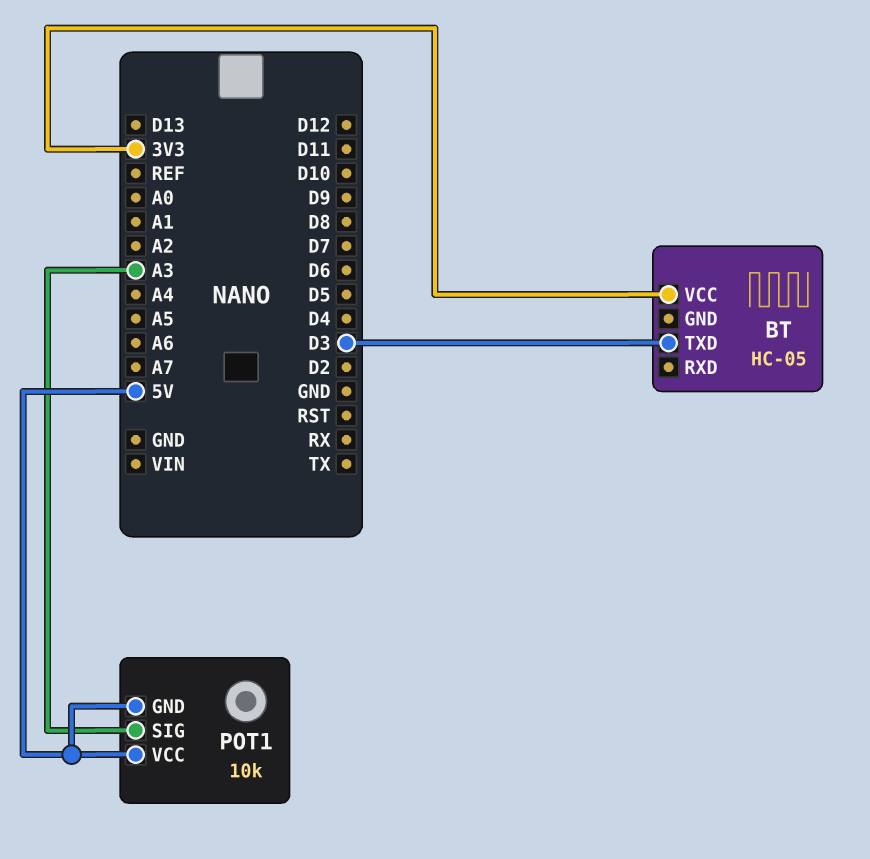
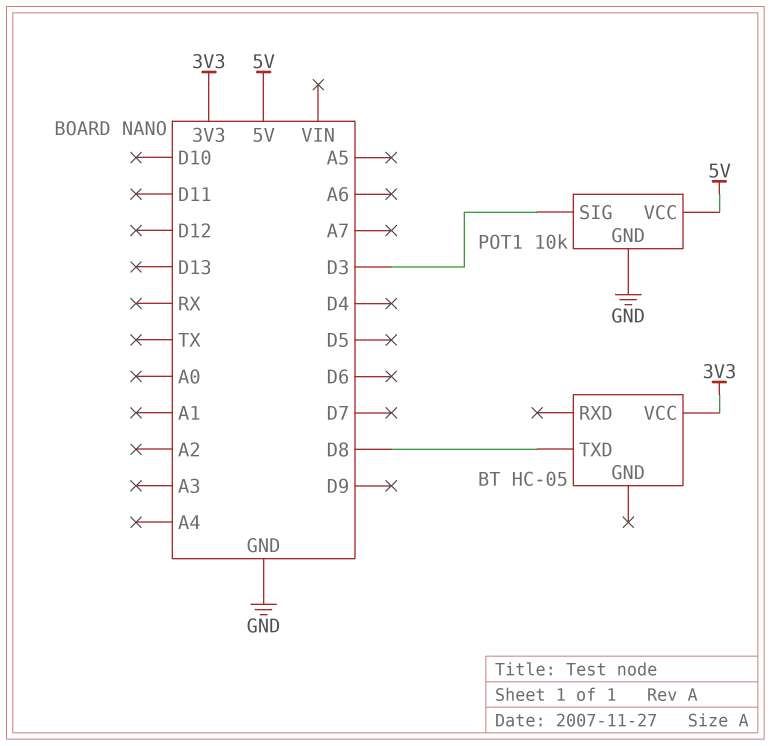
BT pin TXD: D3 -> D8
POT1 pin GND: 5V -> GND
POT1 pin SIG: A3 -> D3

